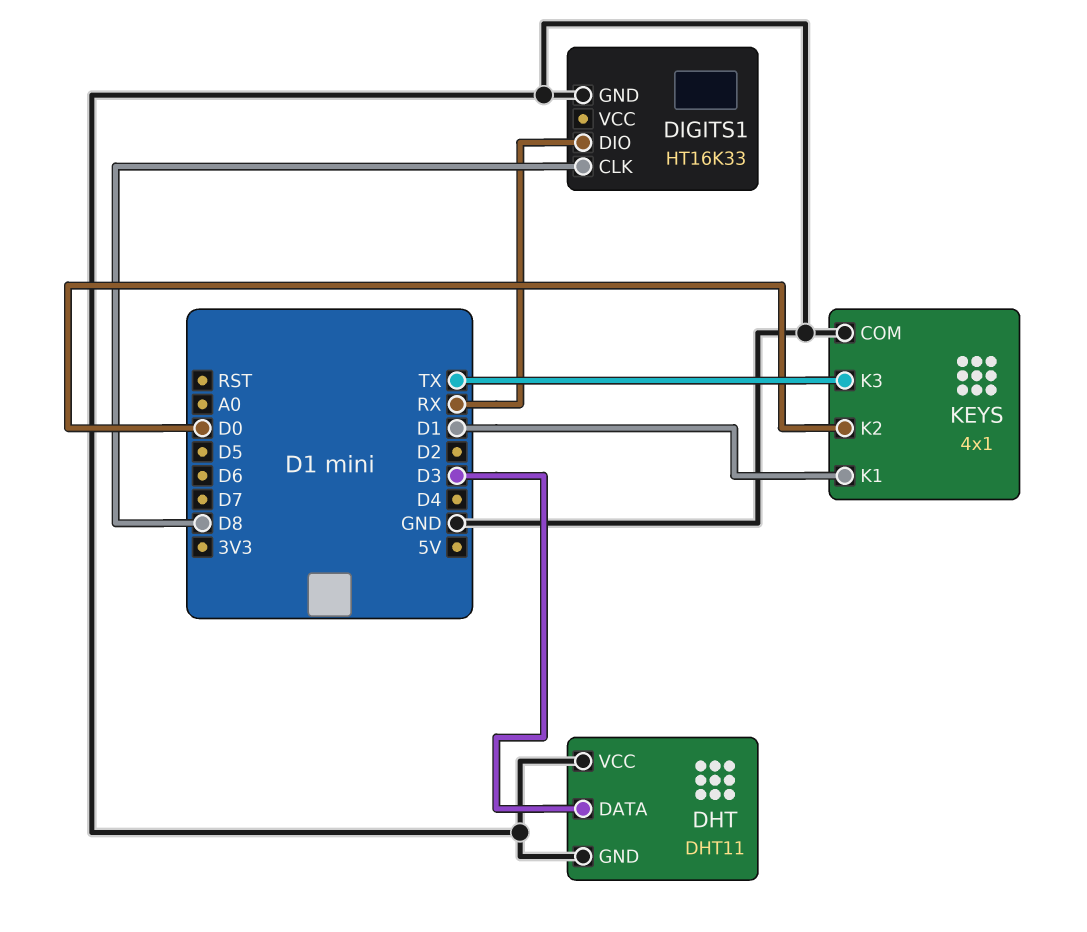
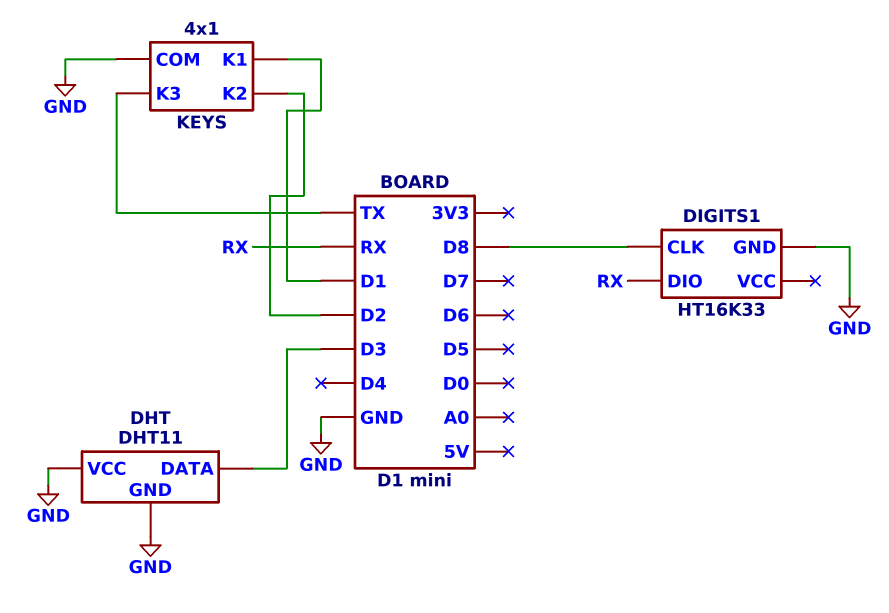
KEYS pin K2: D0 -> D2

